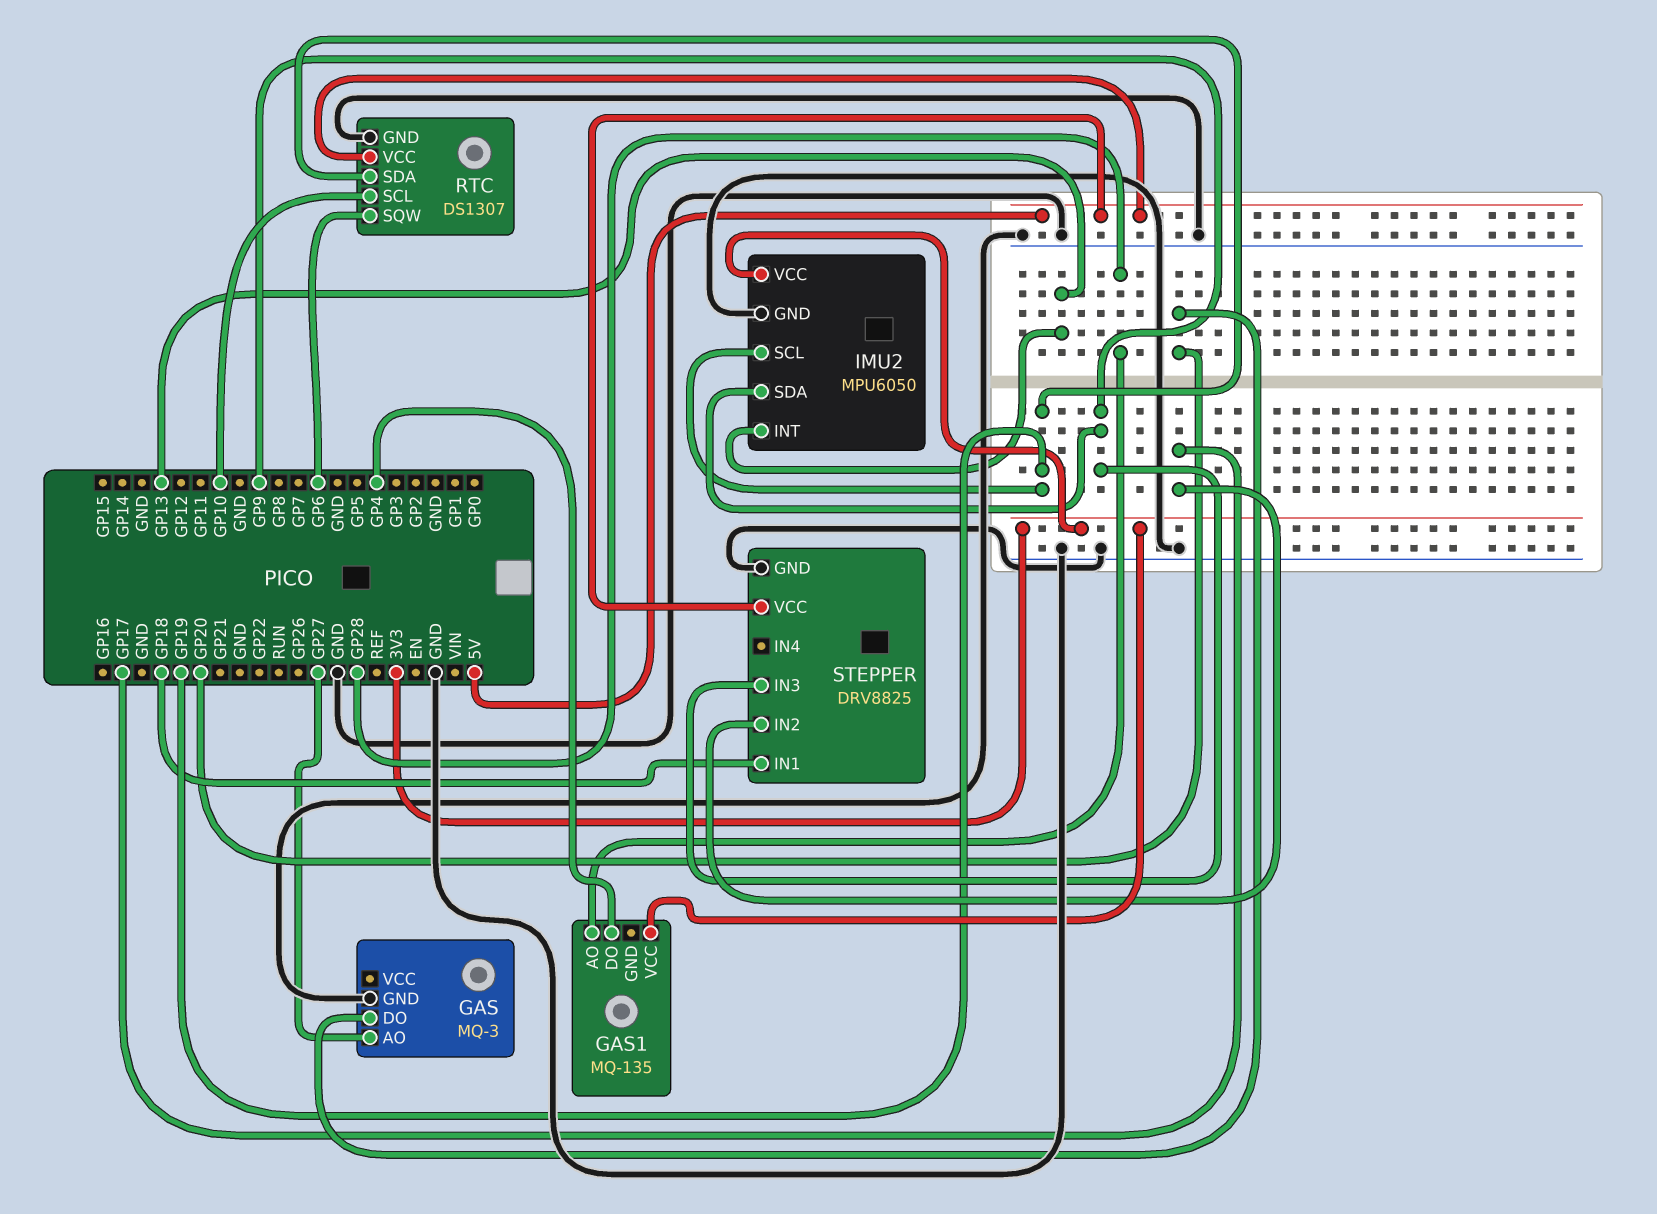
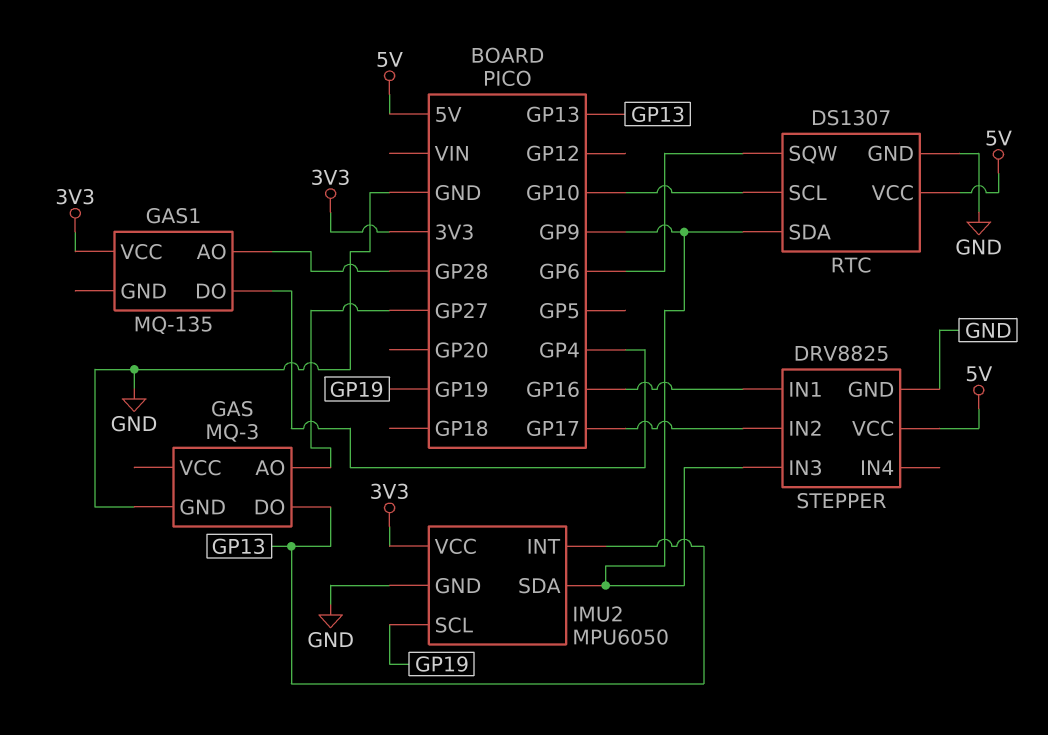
GAS pin DO: GP20 -> GP13
RTC pin SDA: GP19 -> GP9
STEPPER pin IN1: GP18 -> GP16

